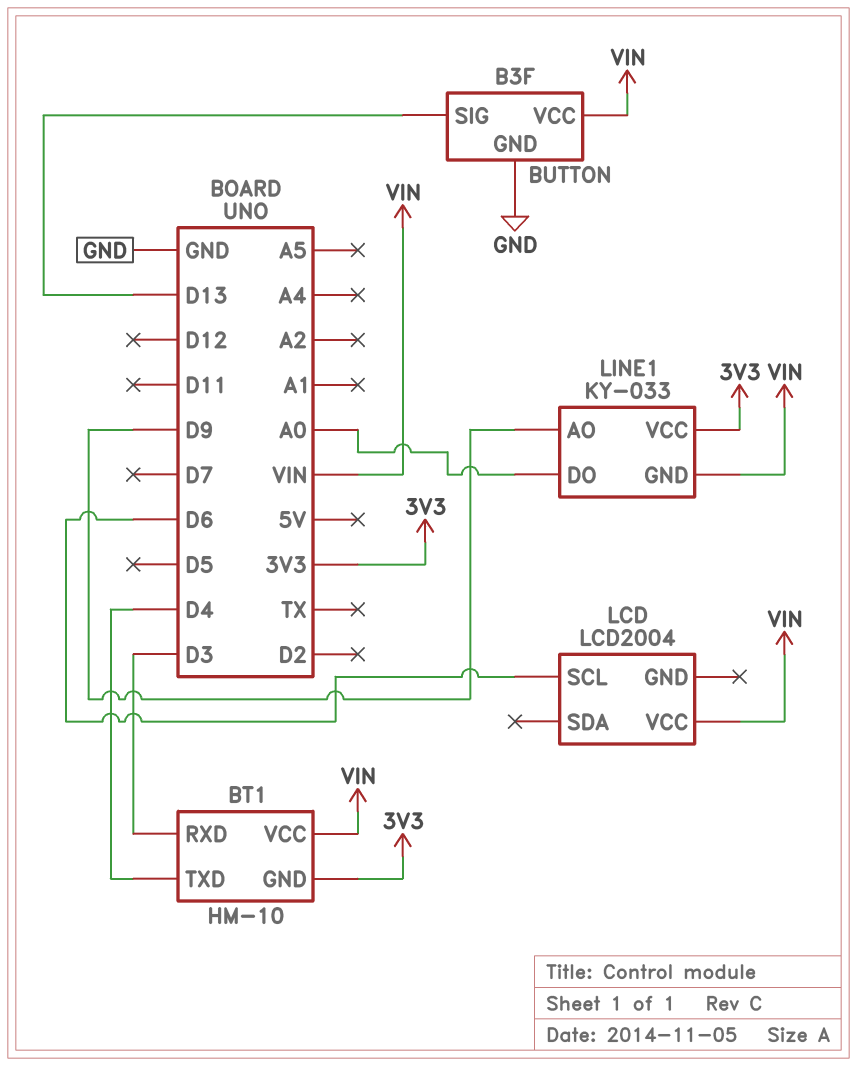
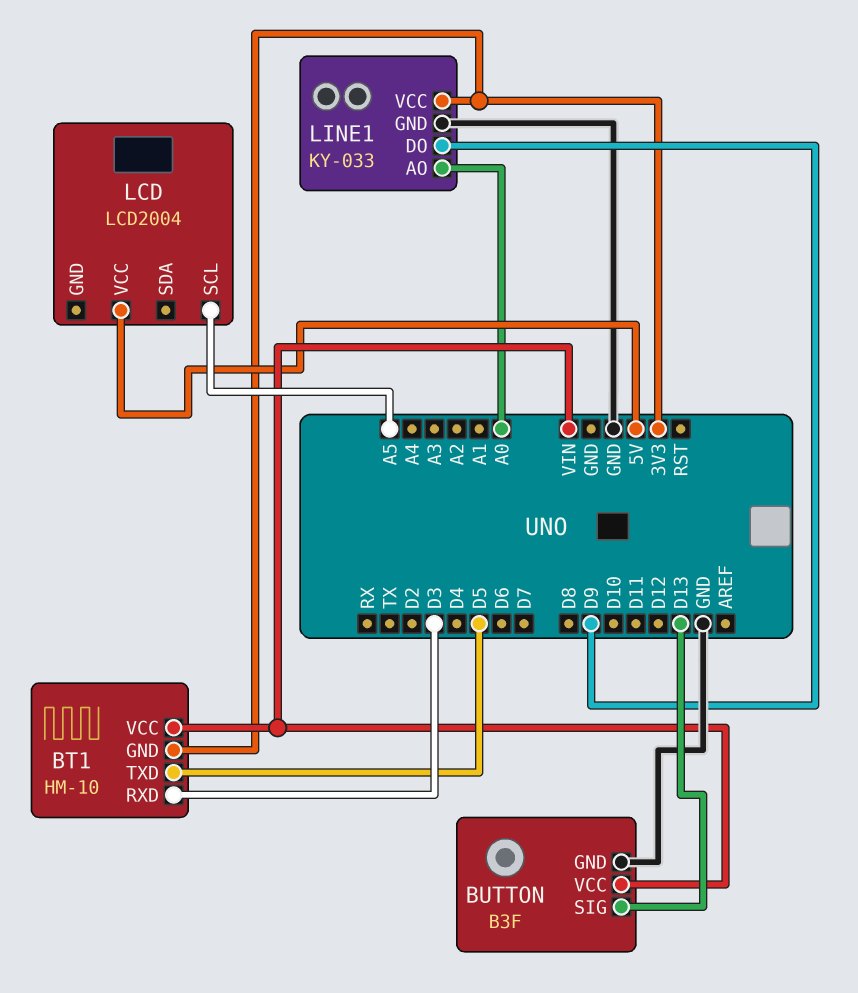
BT1 pin TXD: D4 -> D5
LCD pin SCL: D6 -> A5
LCD pin VCC: VIN -> 5V
LINE1 pin AO: D9 -> A0
LINE1 pin DO: A0 -> D9
LINE1 pin GND: VIN -> GND

